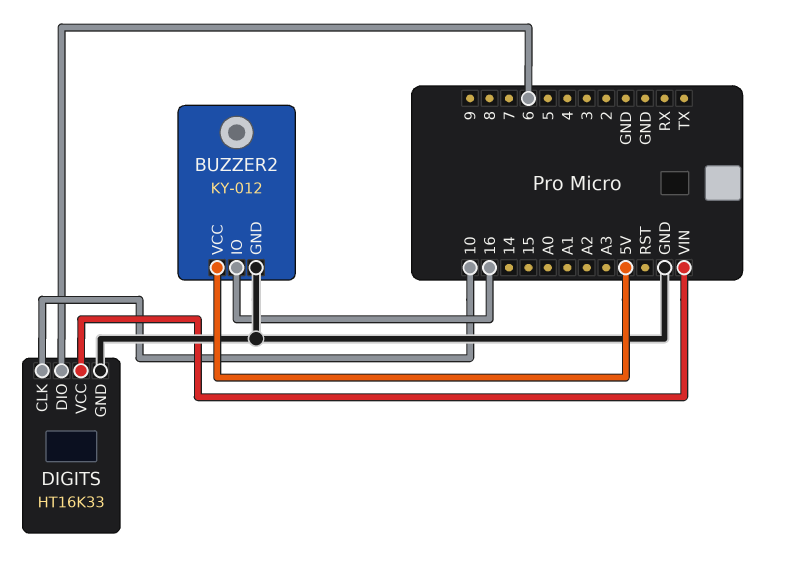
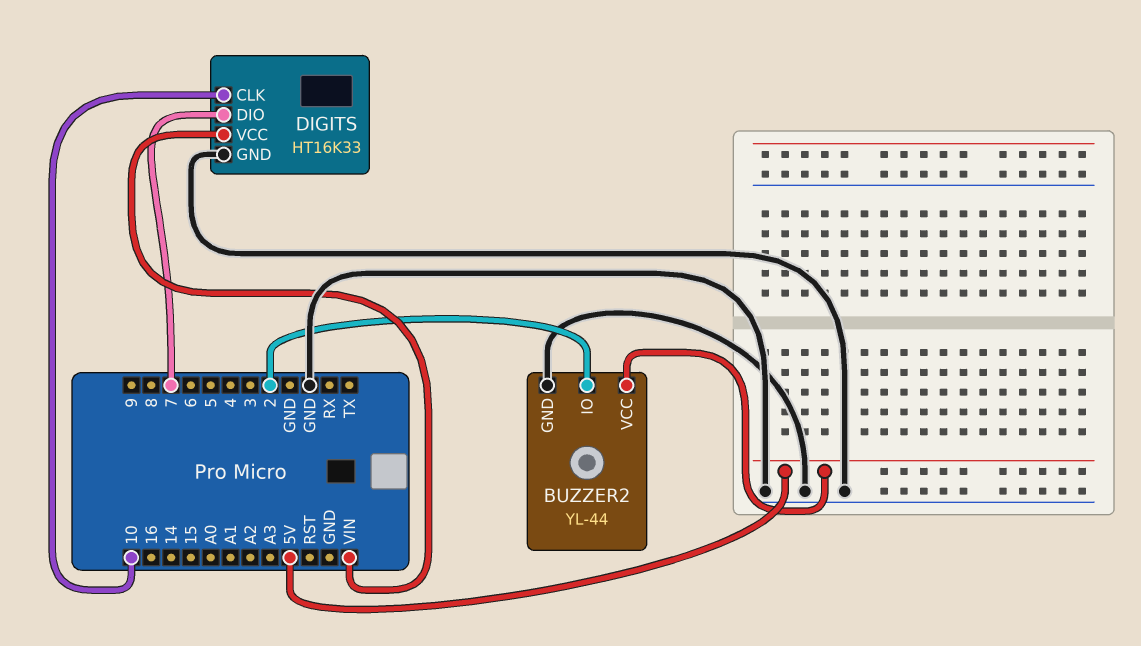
BUZZER2: KY-012 -> YL-44
BUZZER2 pin IO: 16 -> 2
DIGITS pin DIO: 6 -> 7

